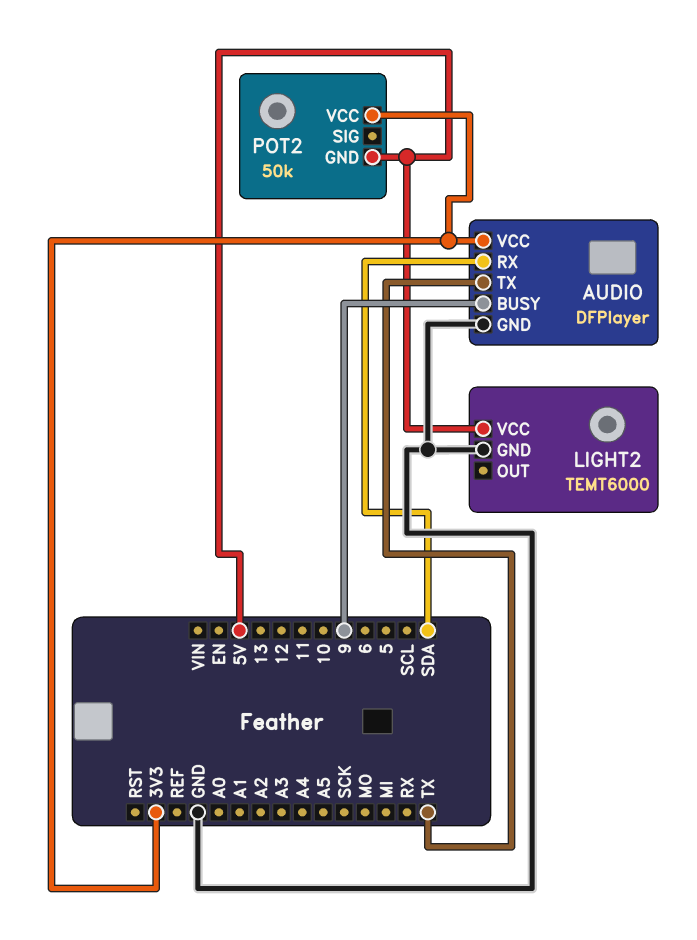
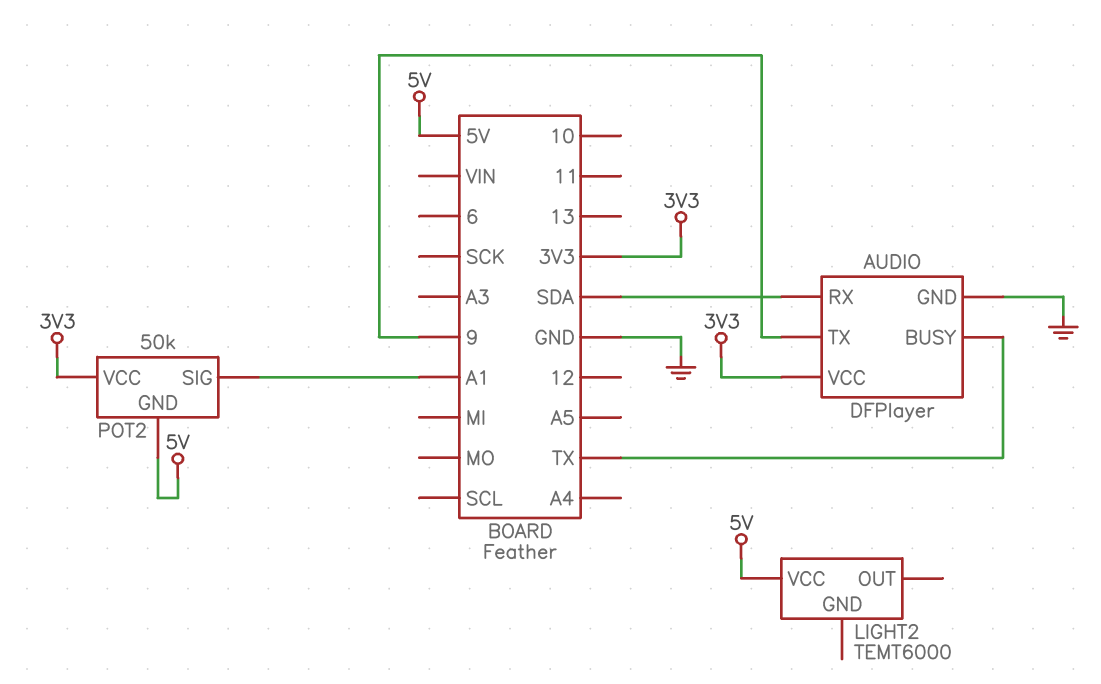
AUDIO pin BUSY: 9 -> TX
AUDIO pin TX: TX -> 9
LIGHT2 pin GND: GND -> none
POT2 pin SIG: none -> A1

